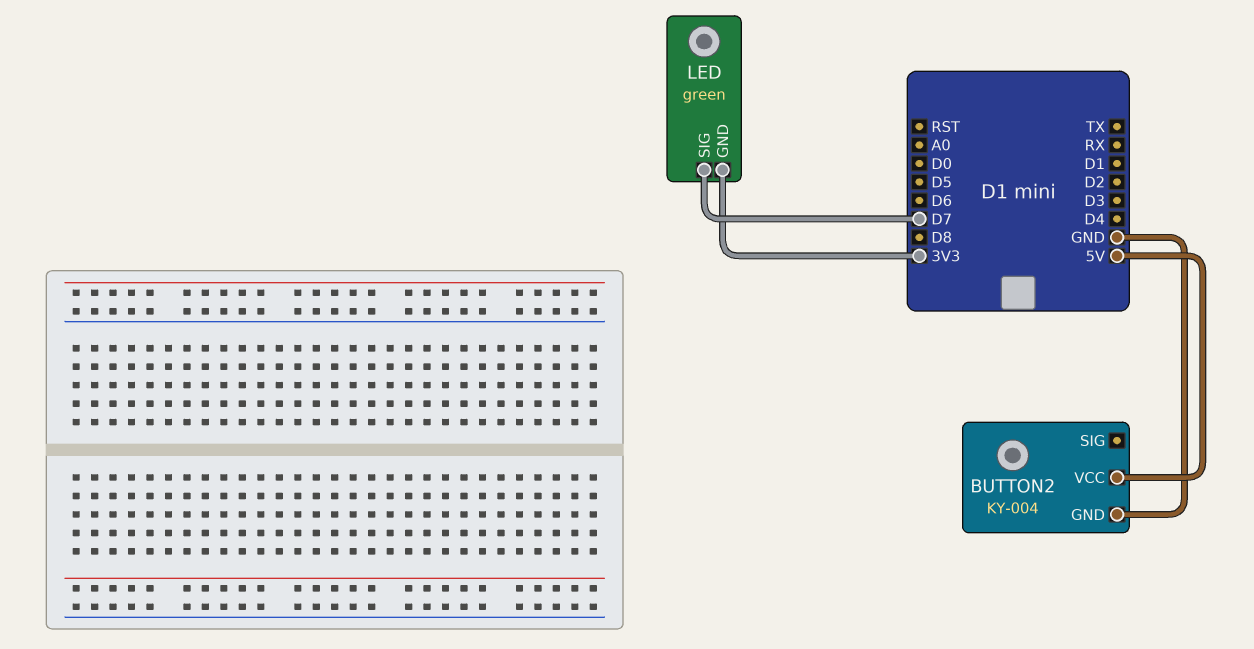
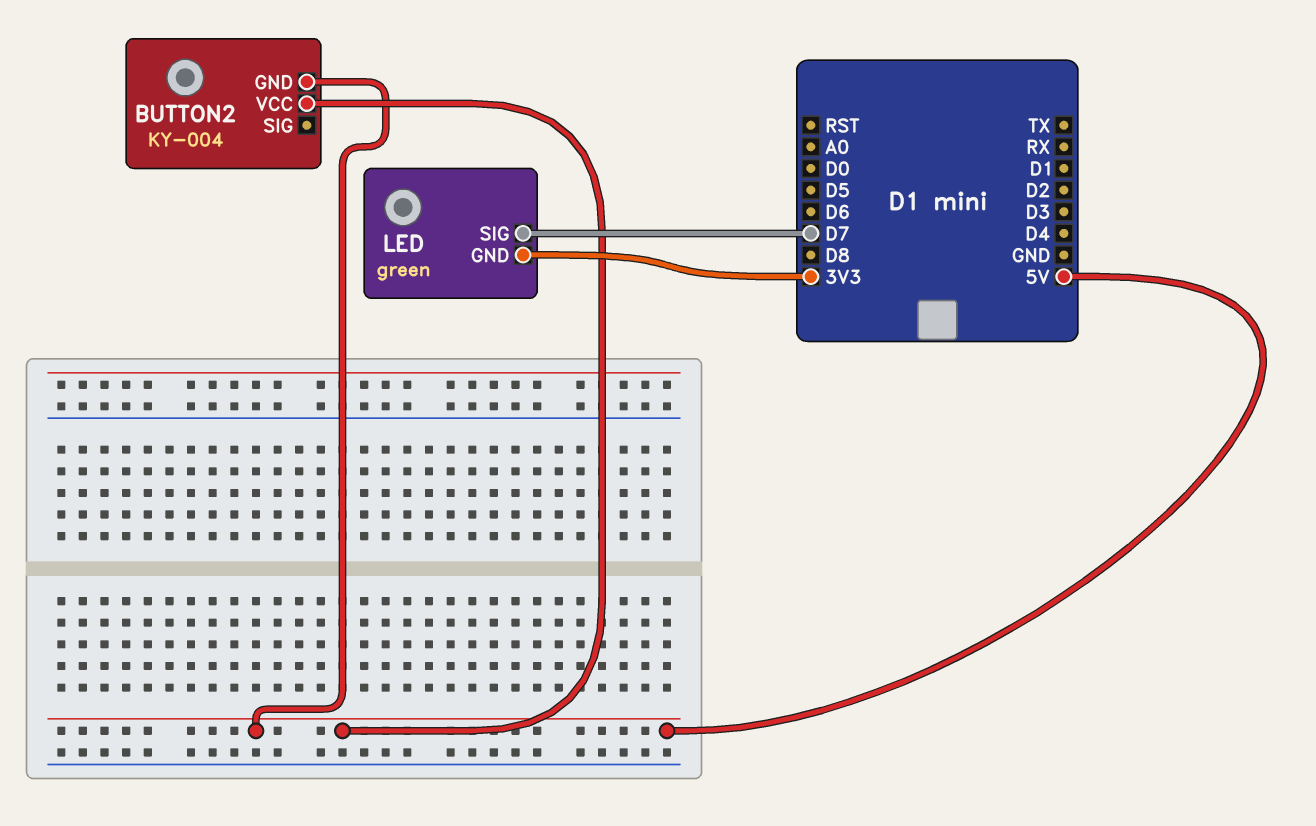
BUTTON2 pin GND: GND -> 5V

